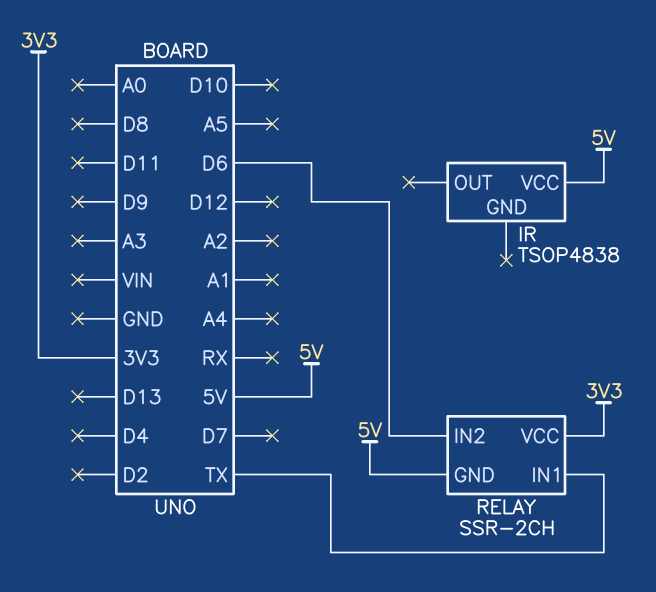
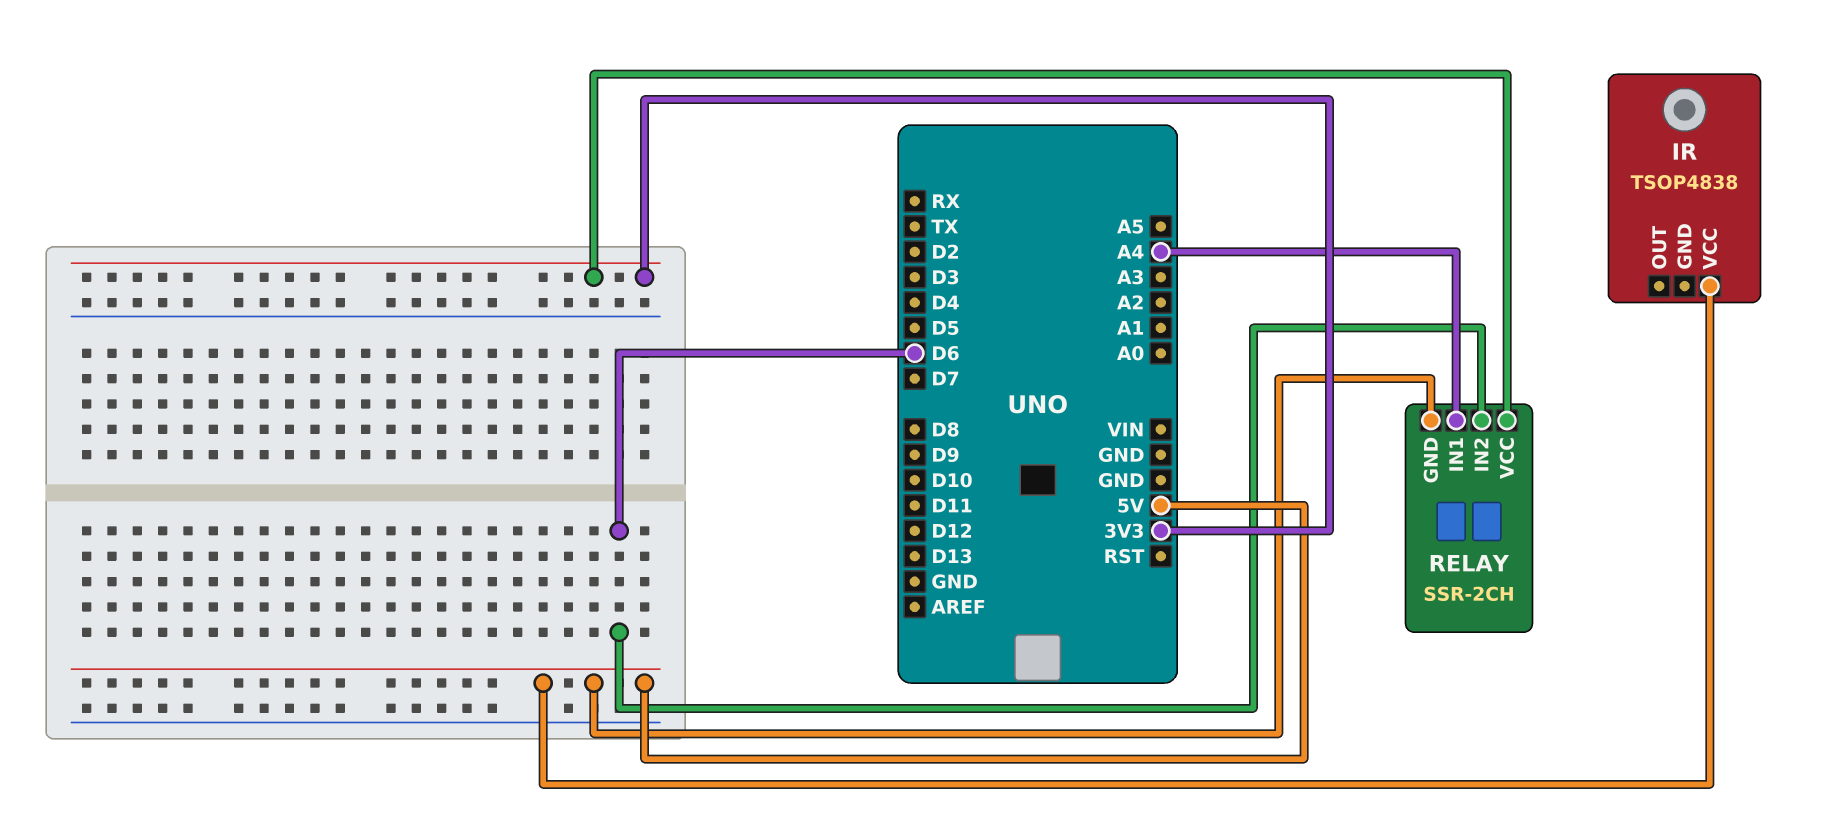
RELAY pin IN1: TX -> A4

